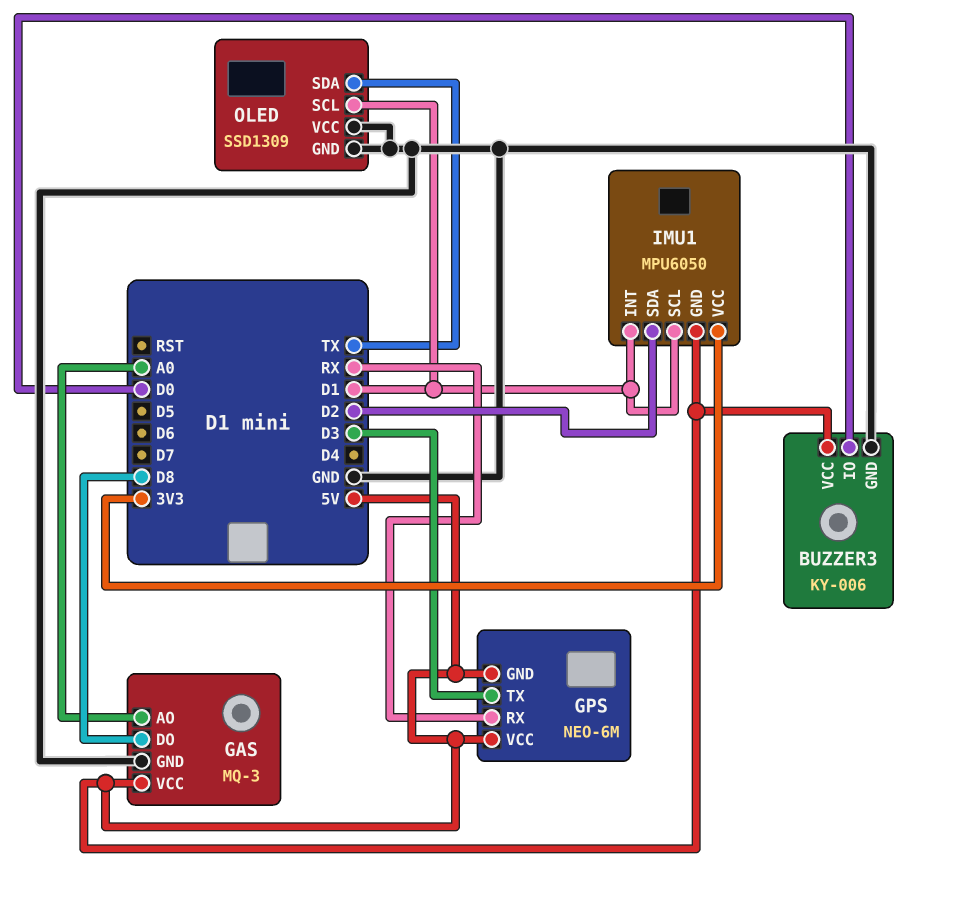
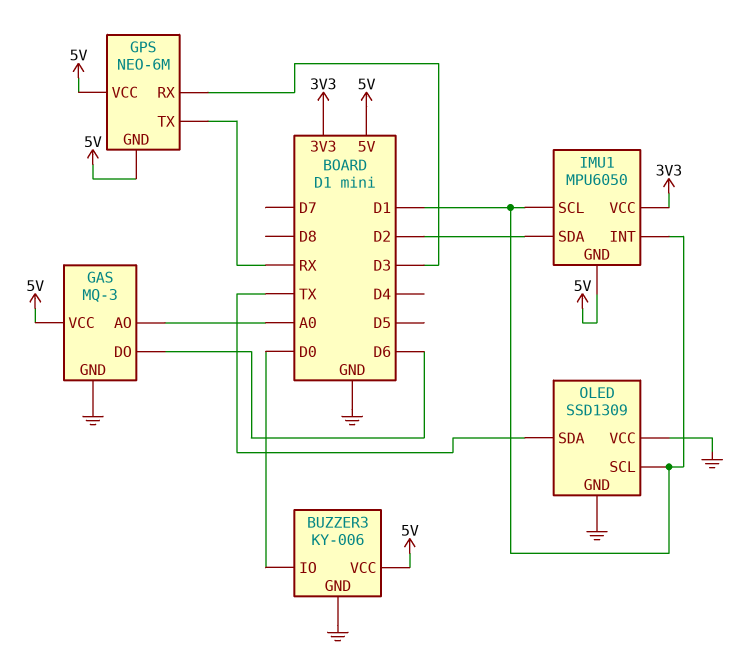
GAS pin DO: D8 -> D6
GPS pin RX: RX -> D3
GPS pin TX: D3 -> RX

